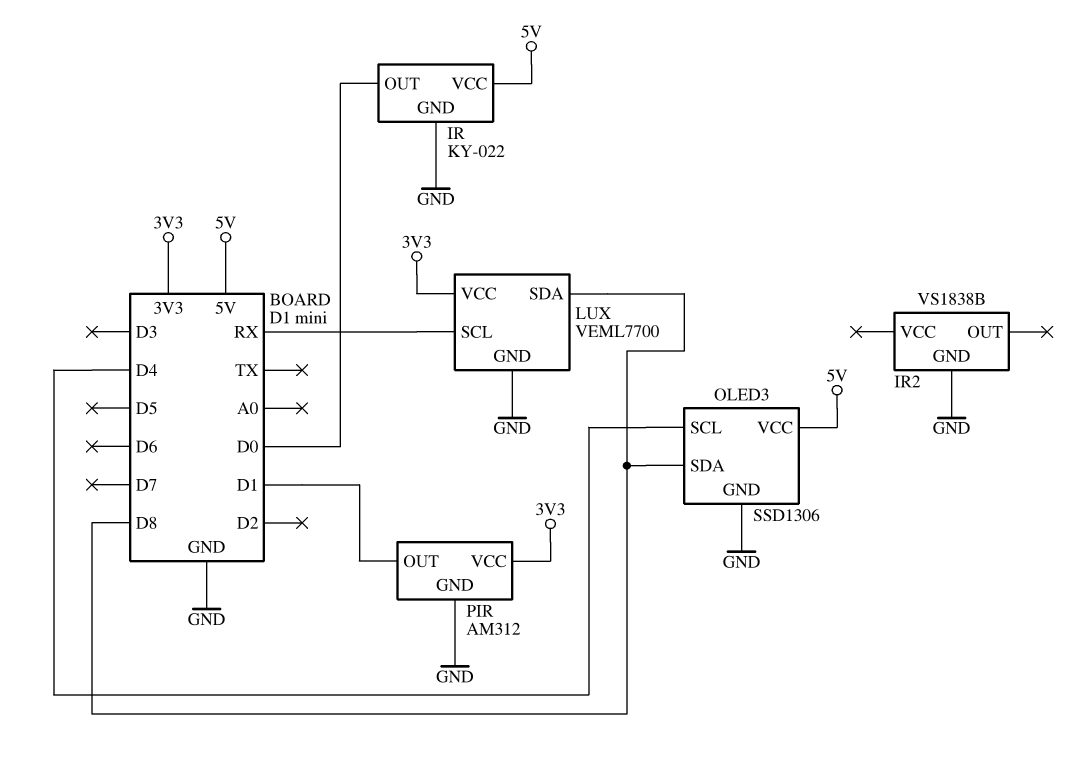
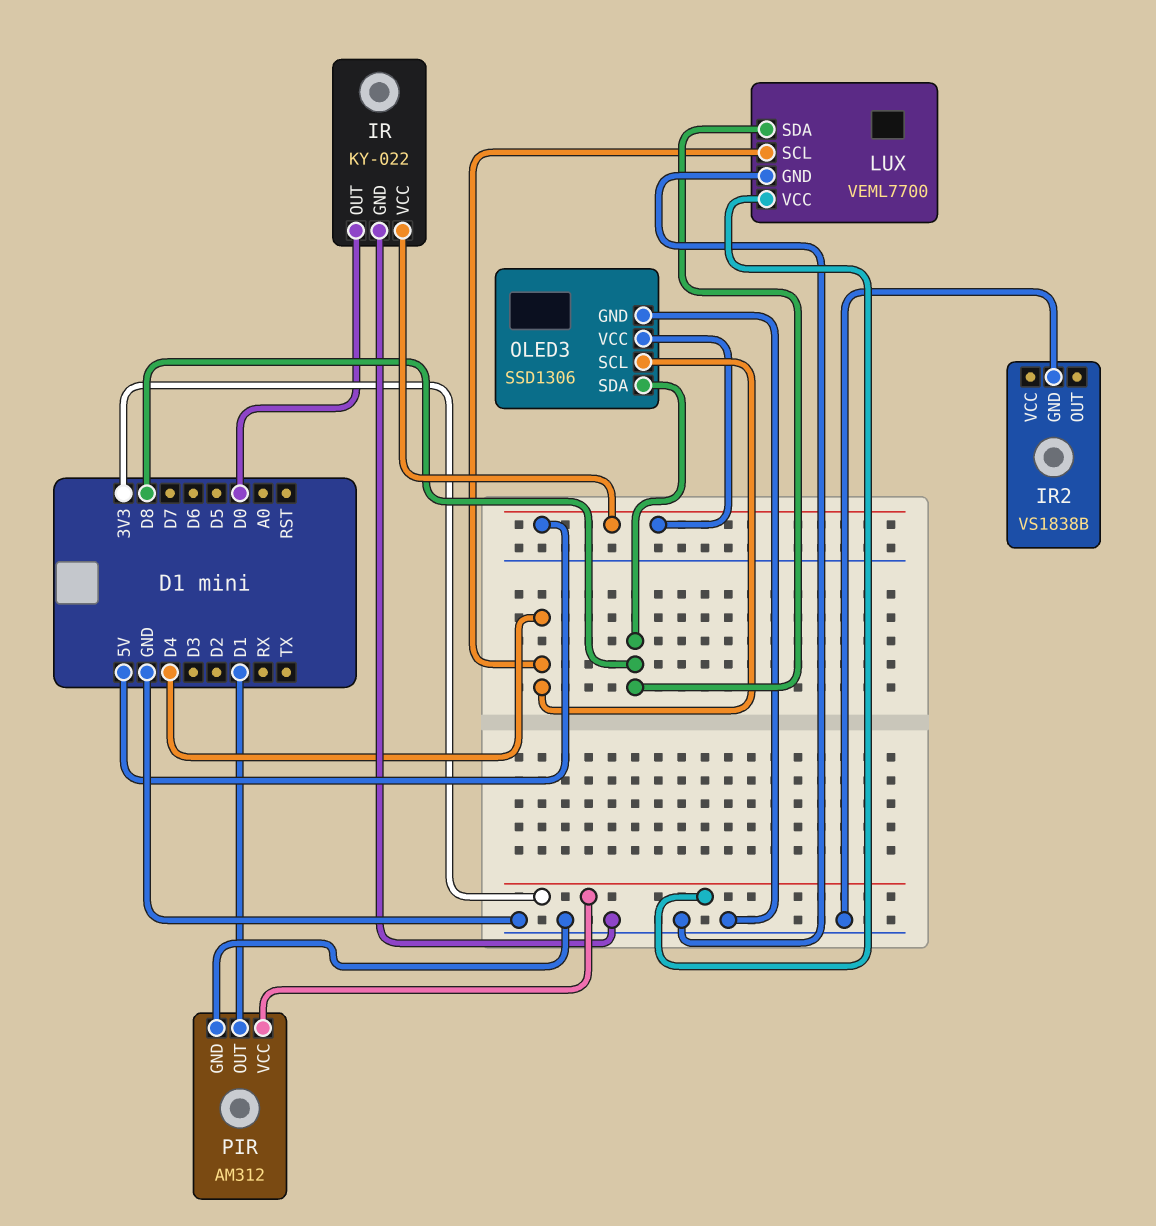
LUX pin SCL: RX -> D4

